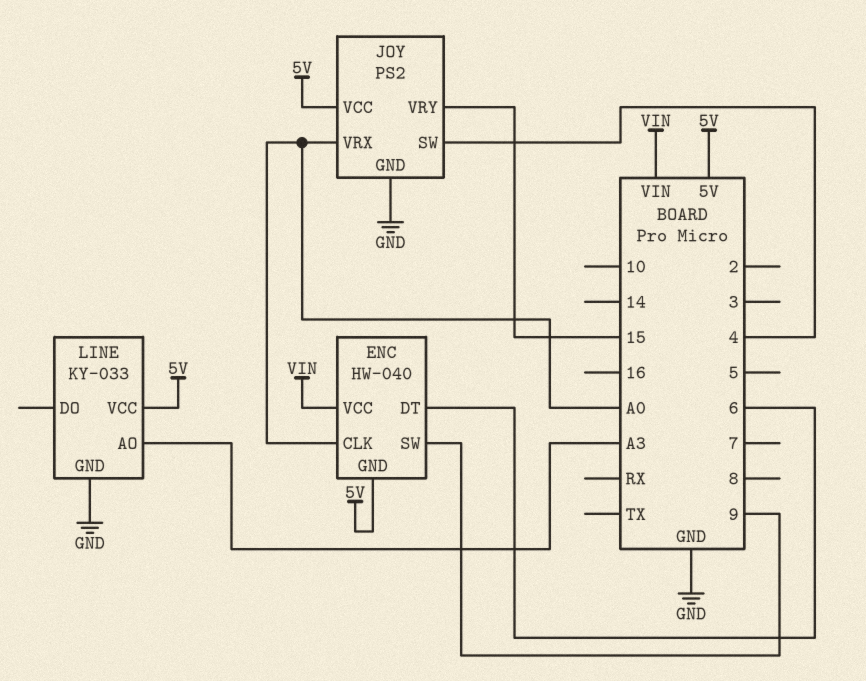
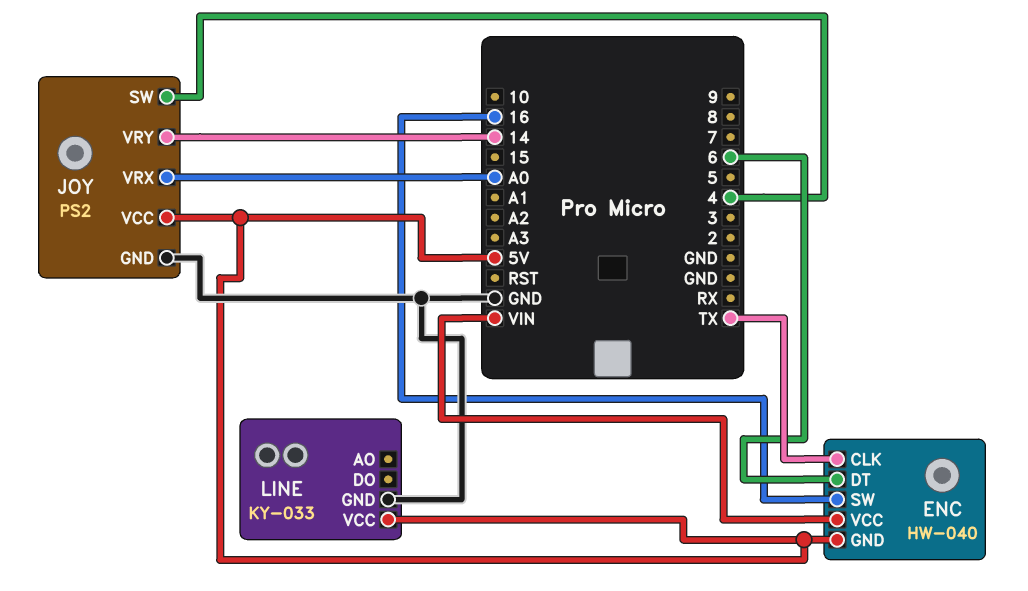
ENC pin CLK: A0 -> TX
ENC pin SW: 9 -> 16
JOY pin VRY: 15 -> 14
LINE pin AO: A3 -> none

